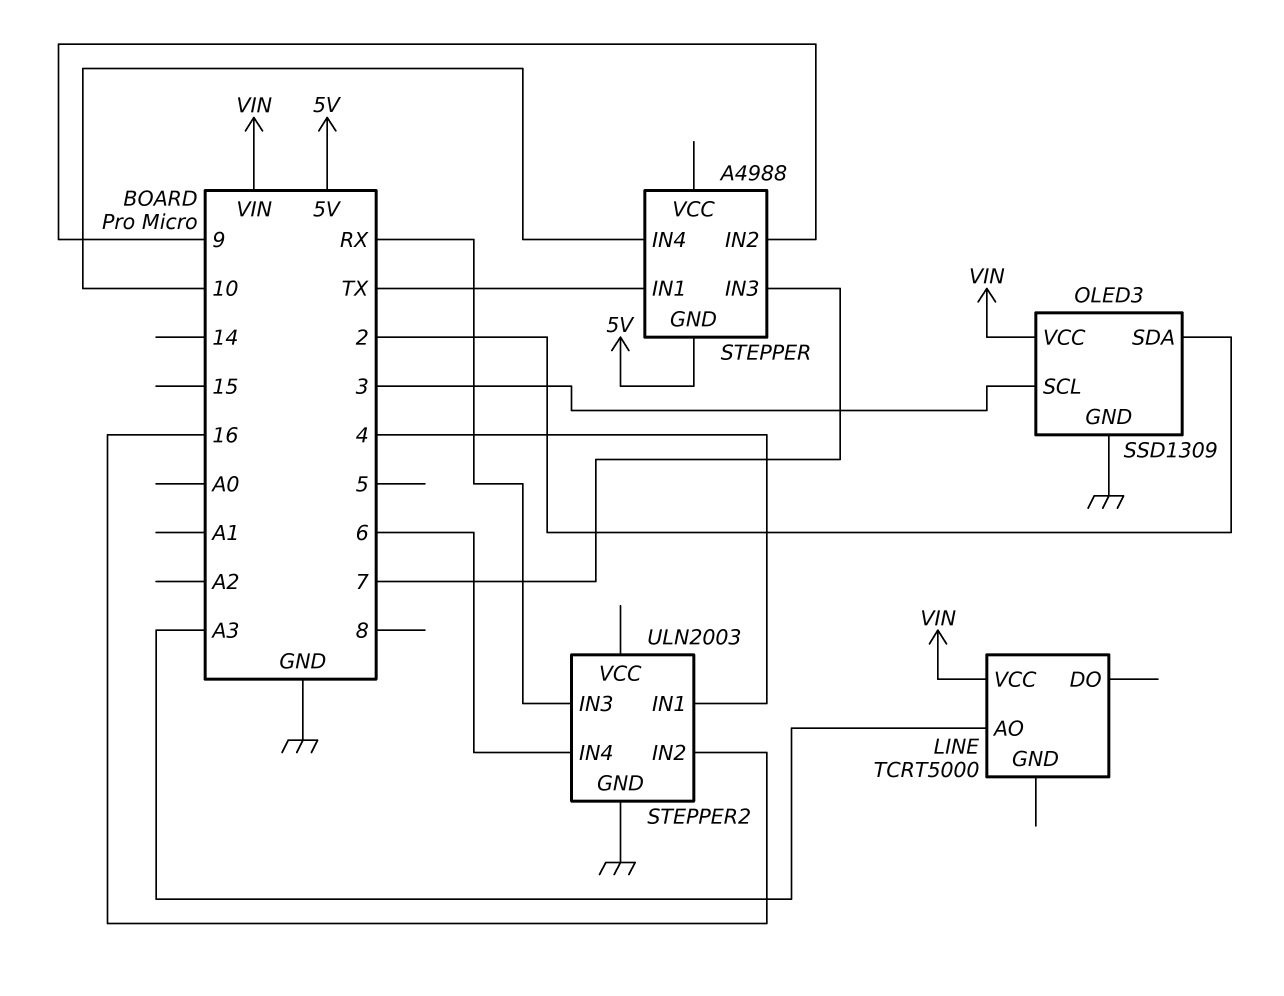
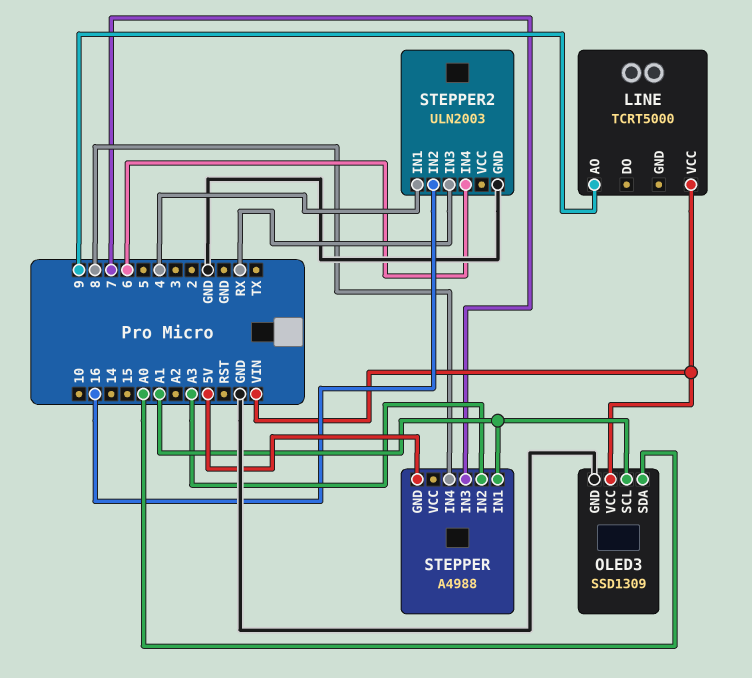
LINE pin AO: A3 -> 9
OLED3 pin SCL: 3 -> A1
OLED3 pin SDA: 2 -> A0
STEPPER pin IN1: TX -> A1
STEPPER pin IN2: 9 -> A3
STEPPER pin IN4: 10 -> 8

